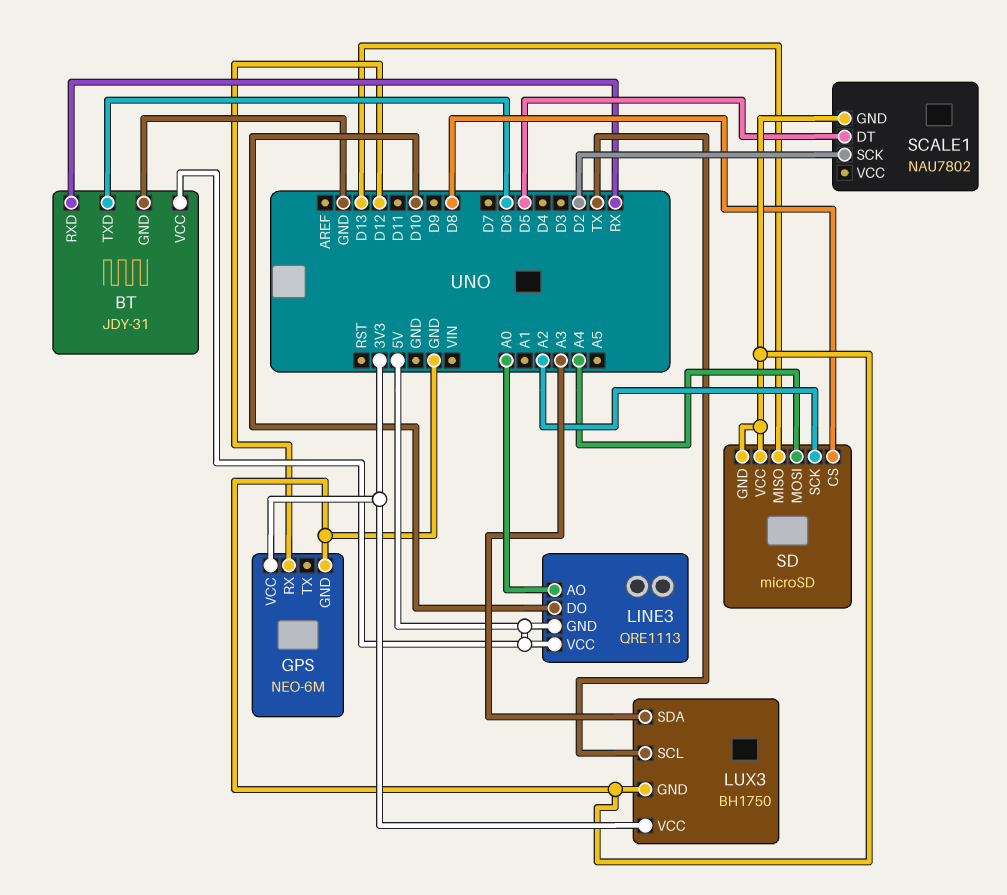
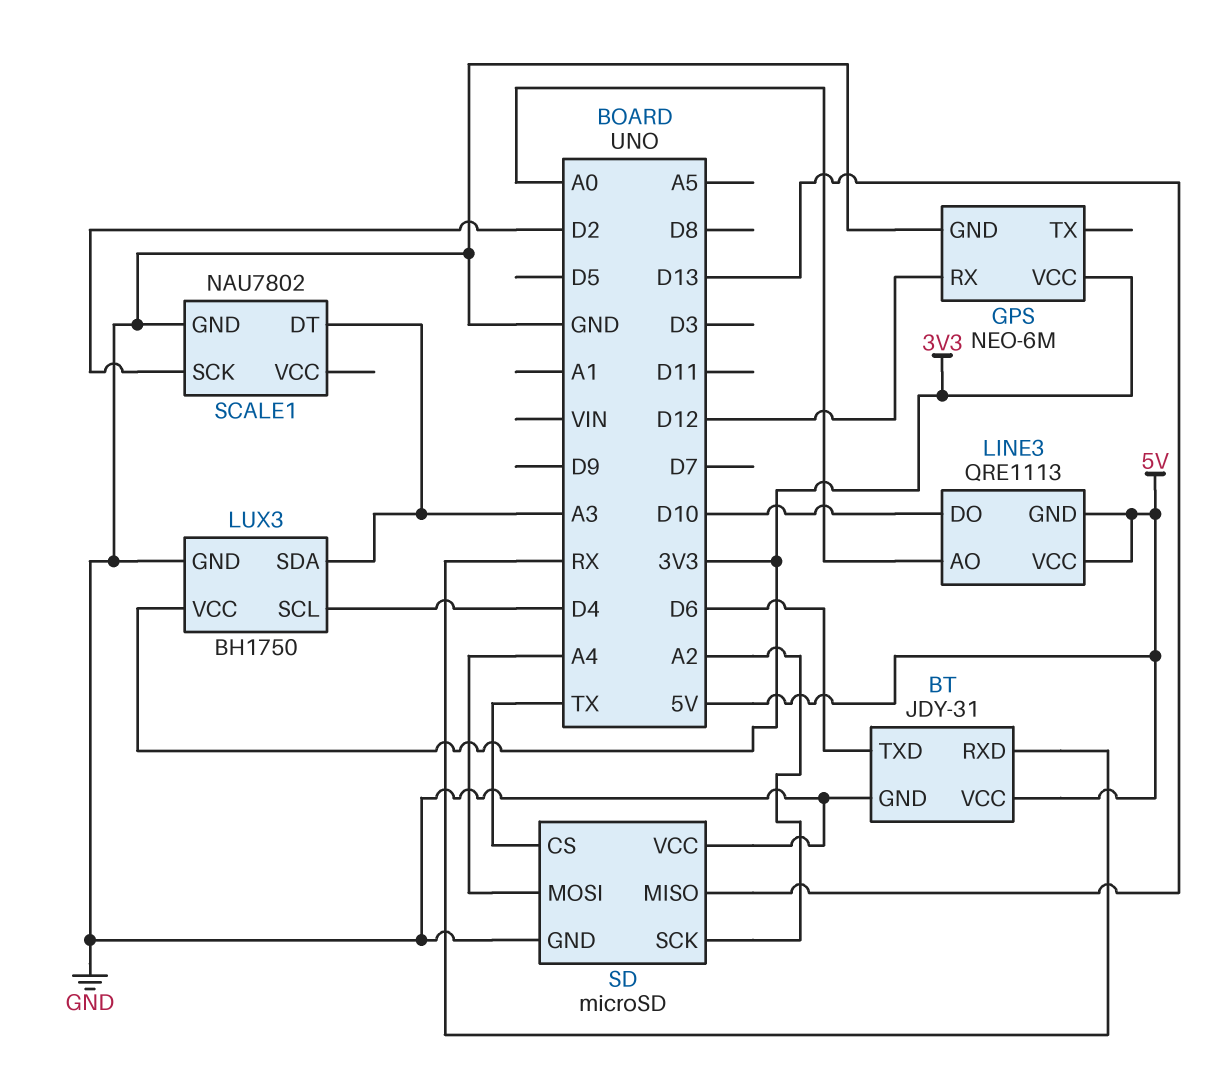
LUX3 pin SCL: TX -> D4
SCALE1 pin DT: D5 -> A3
SD pin CS: D8 -> TX

